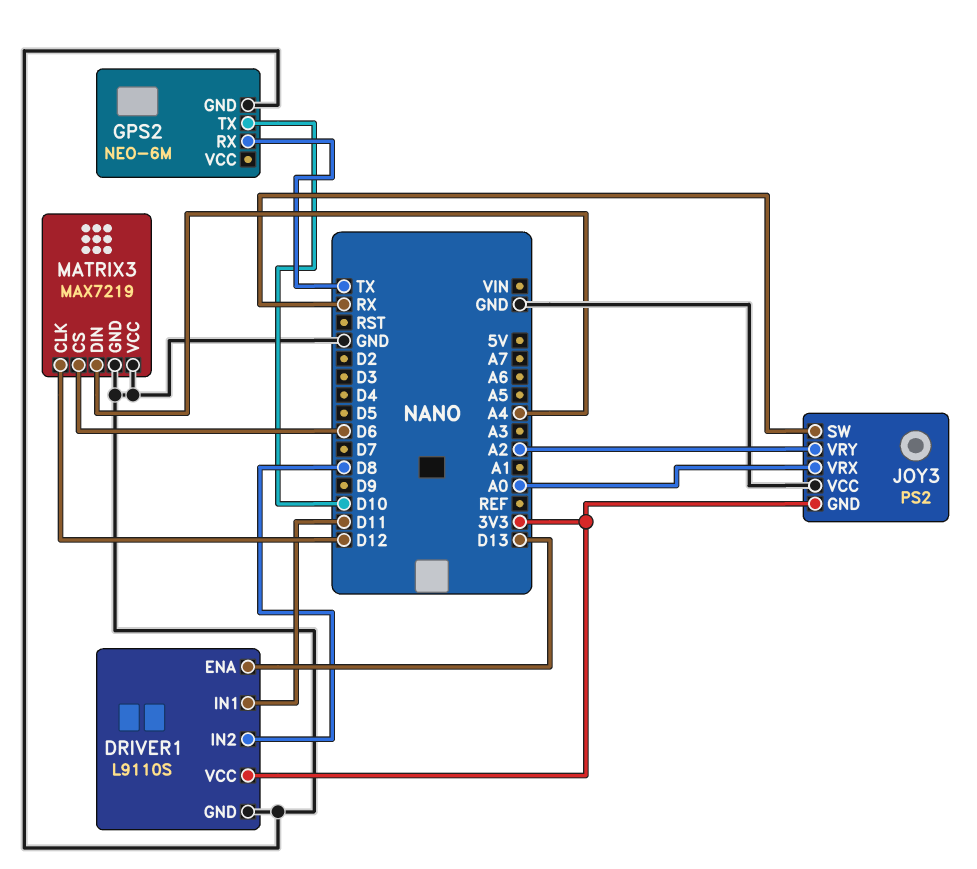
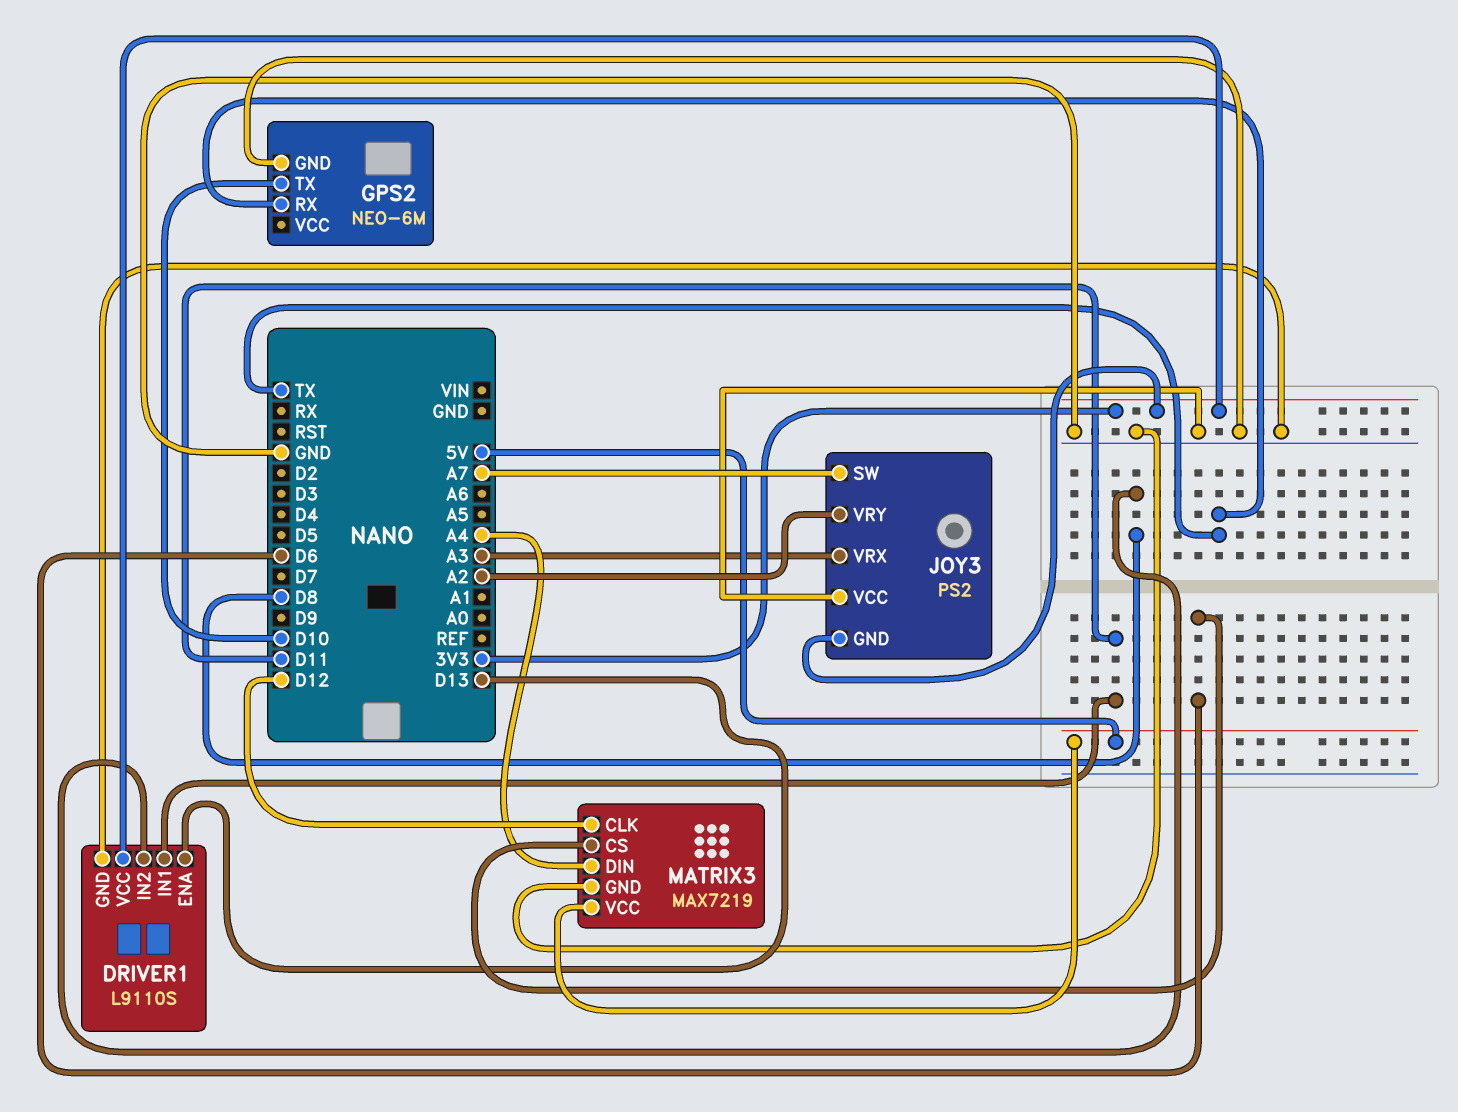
JOY3 pin SW: RX -> A7
JOY3 pin VRX: A0 -> A3
MATRIX3 pin VCC: GND -> 5V

